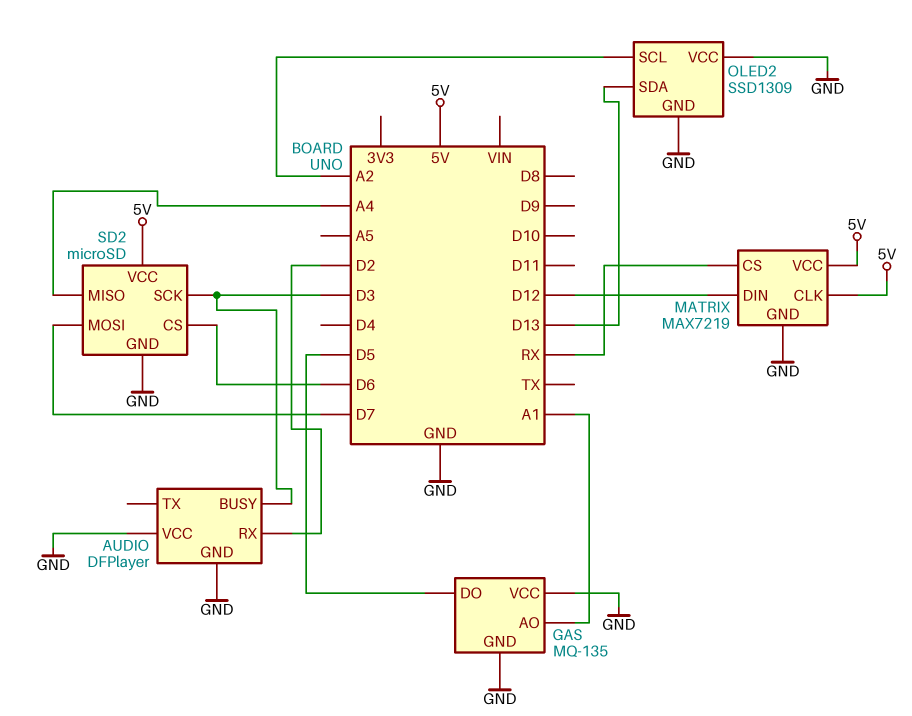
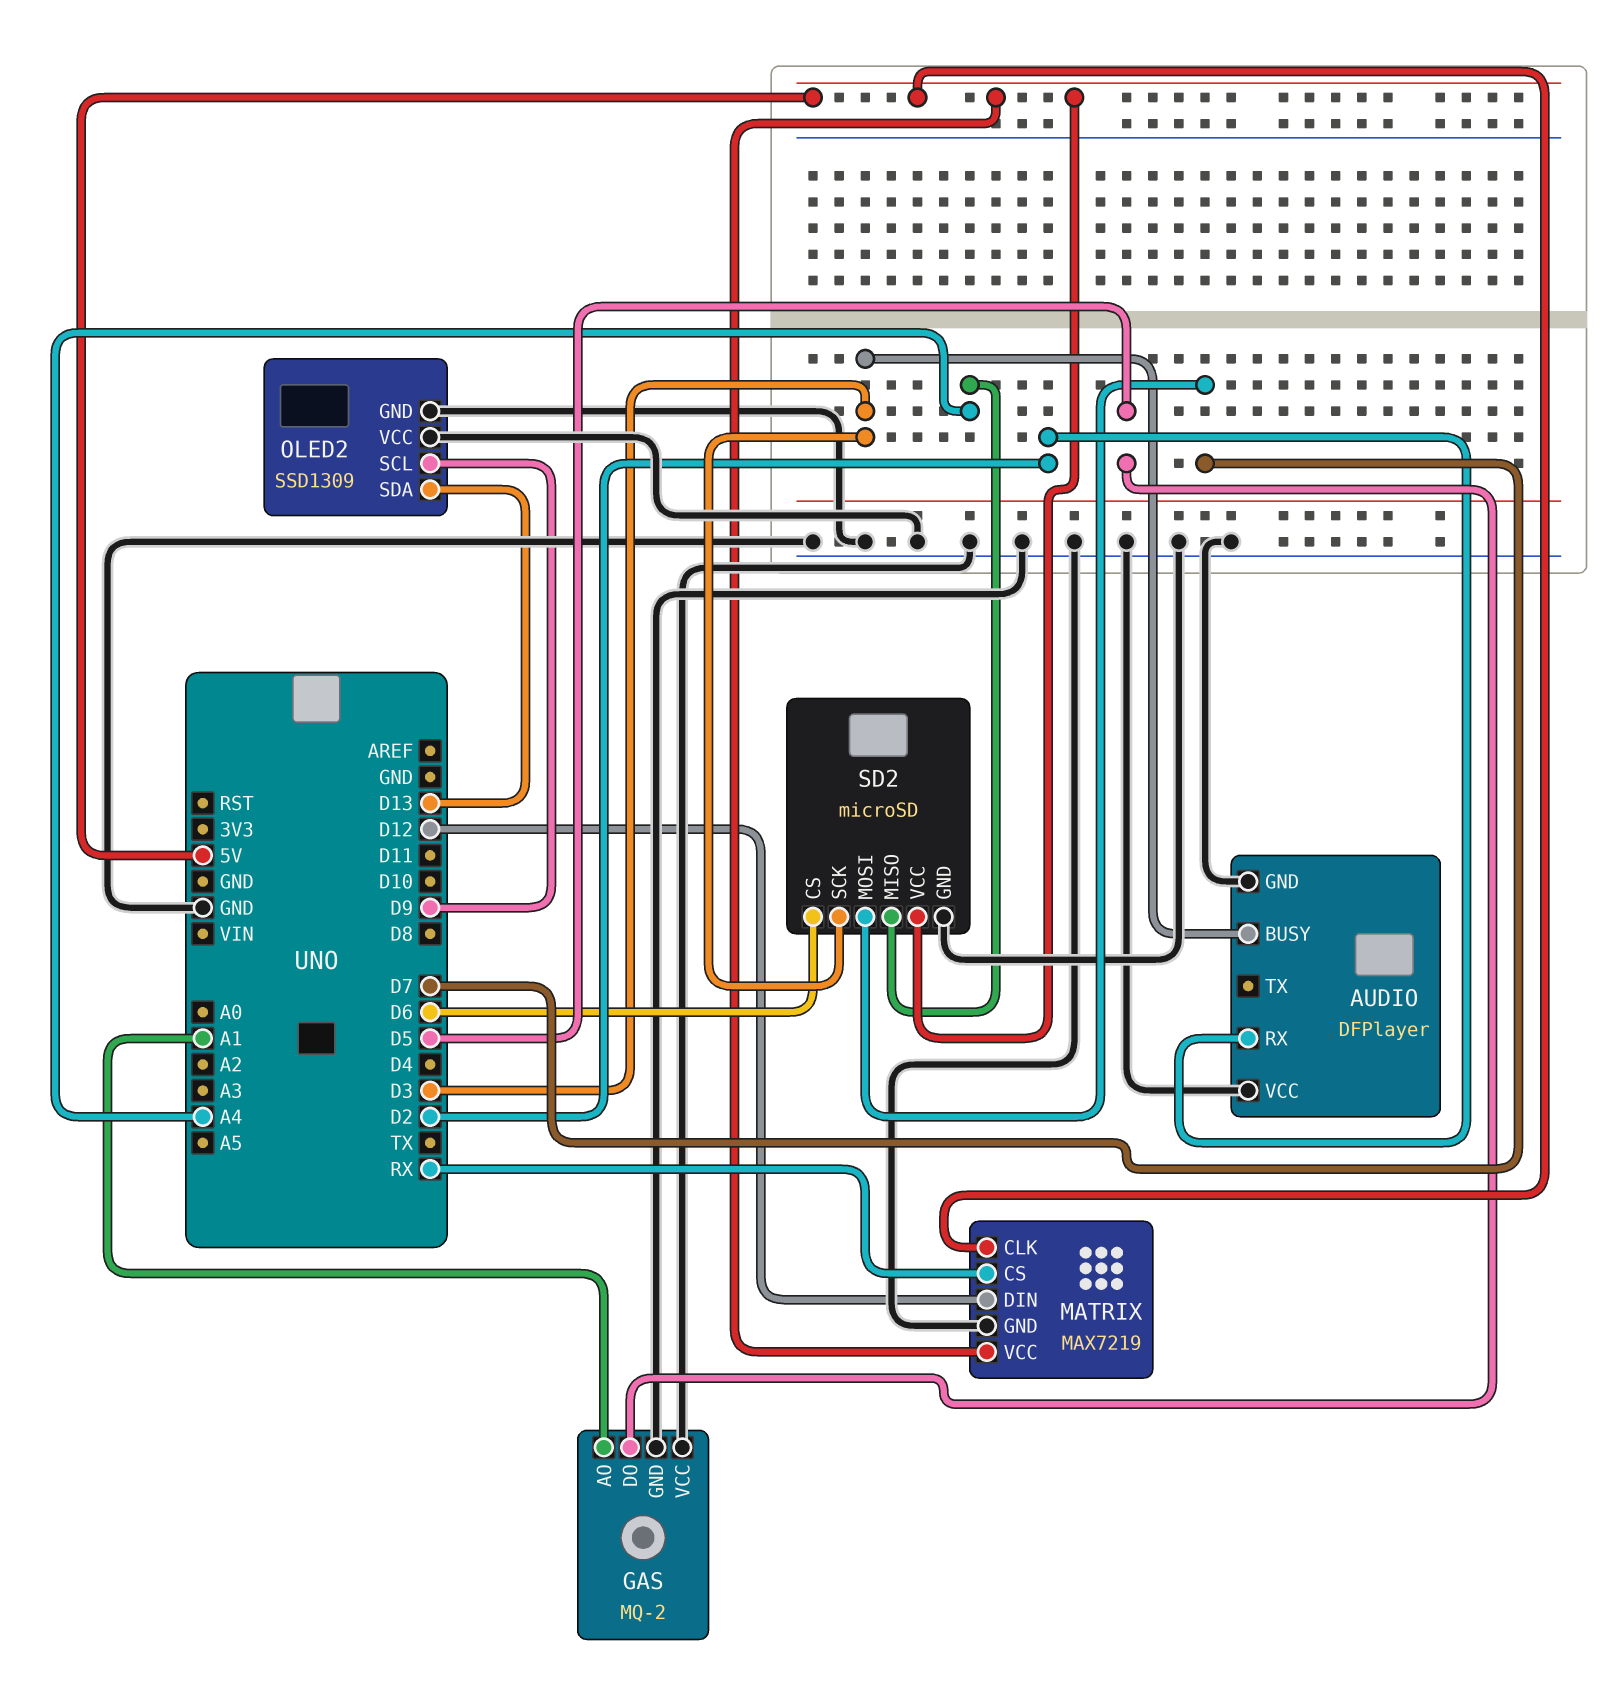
GAS: MQ-135 -> MQ-2
OLED2 pin SCL: A2 -> D9

